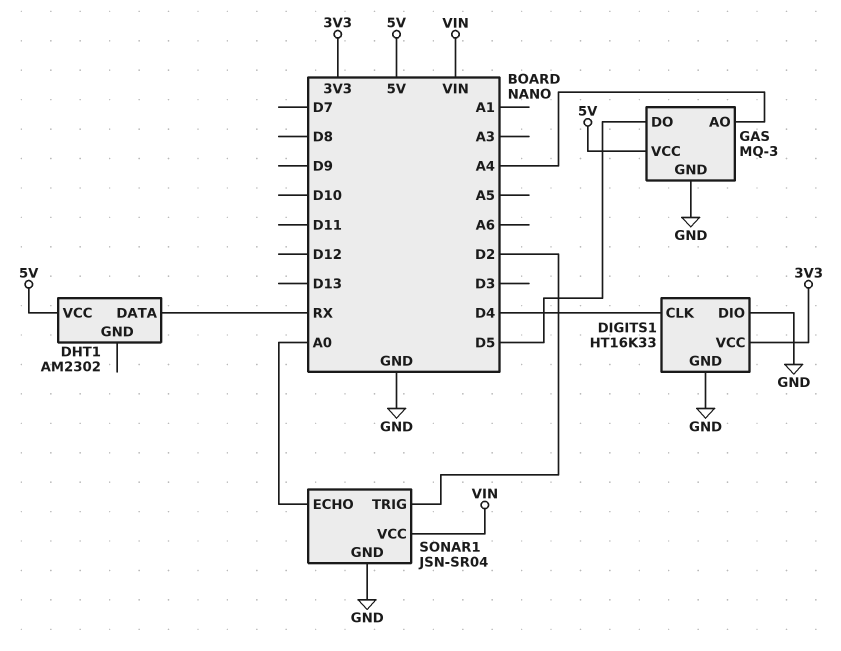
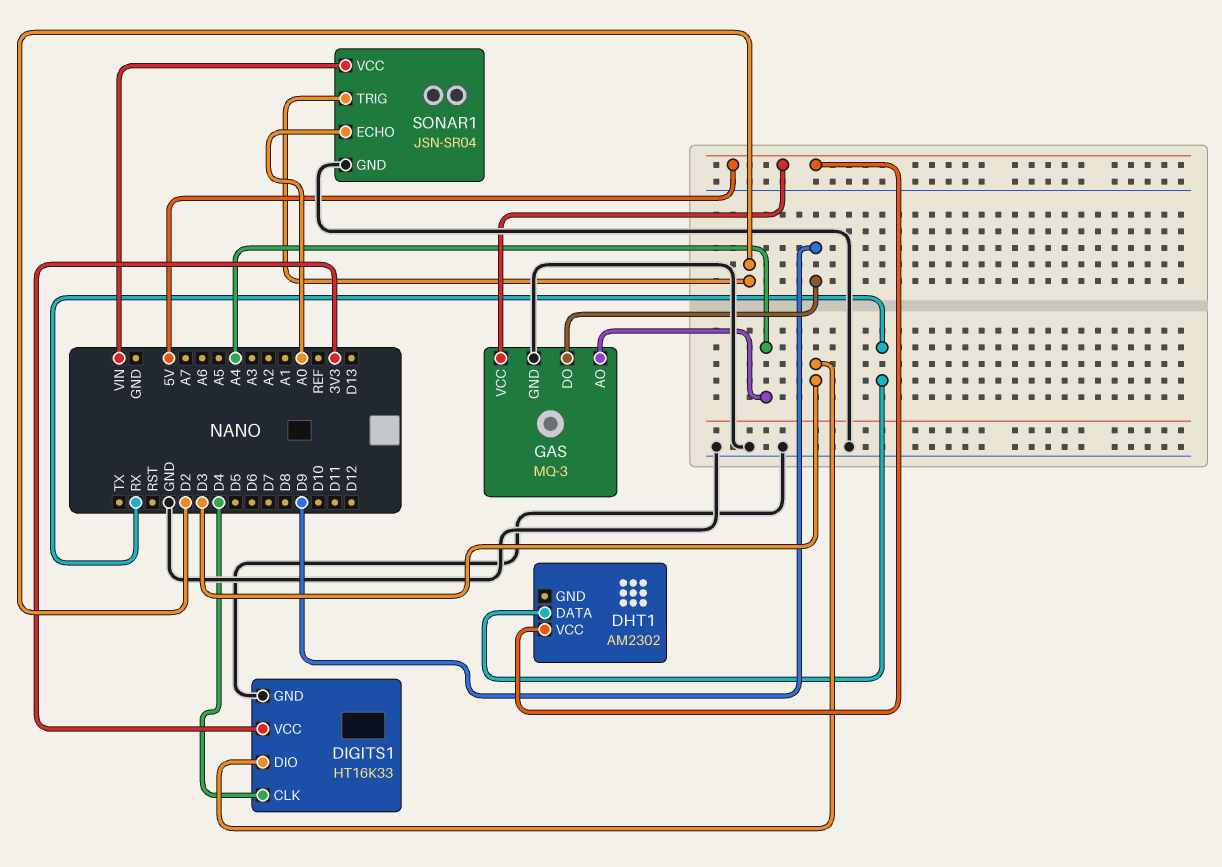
DIGITS1 pin DIO: GND -> D3
GAS pin DO: D5 -> D9

